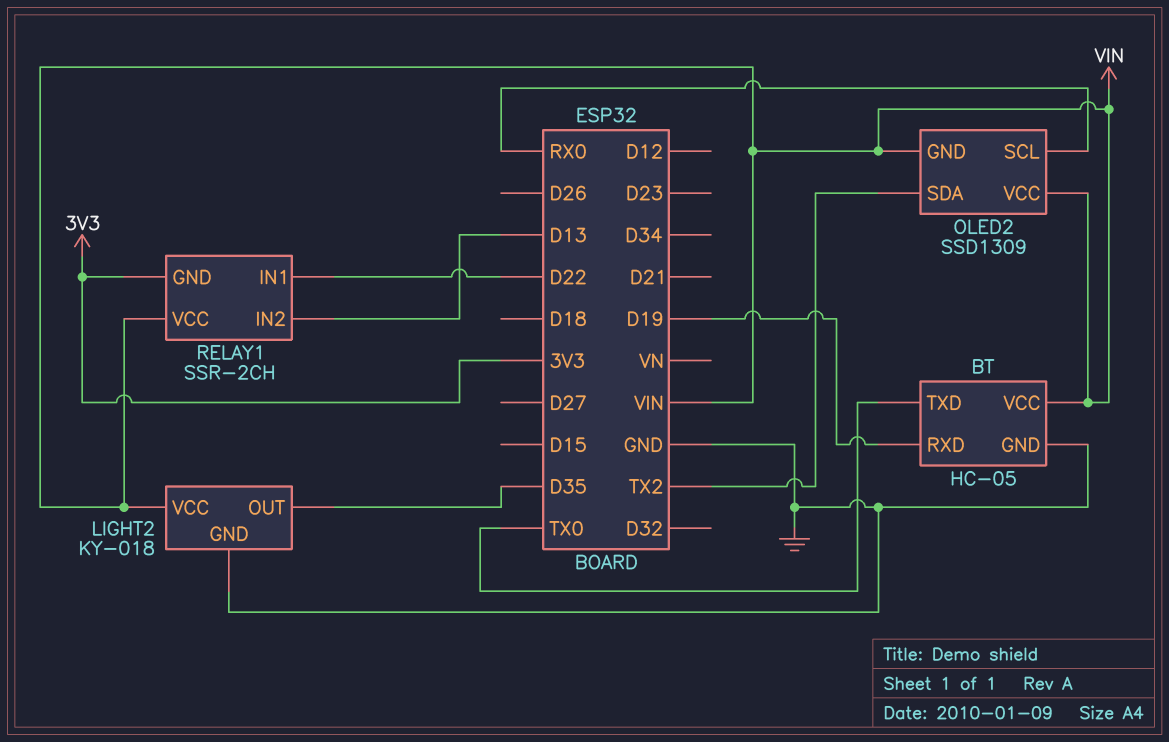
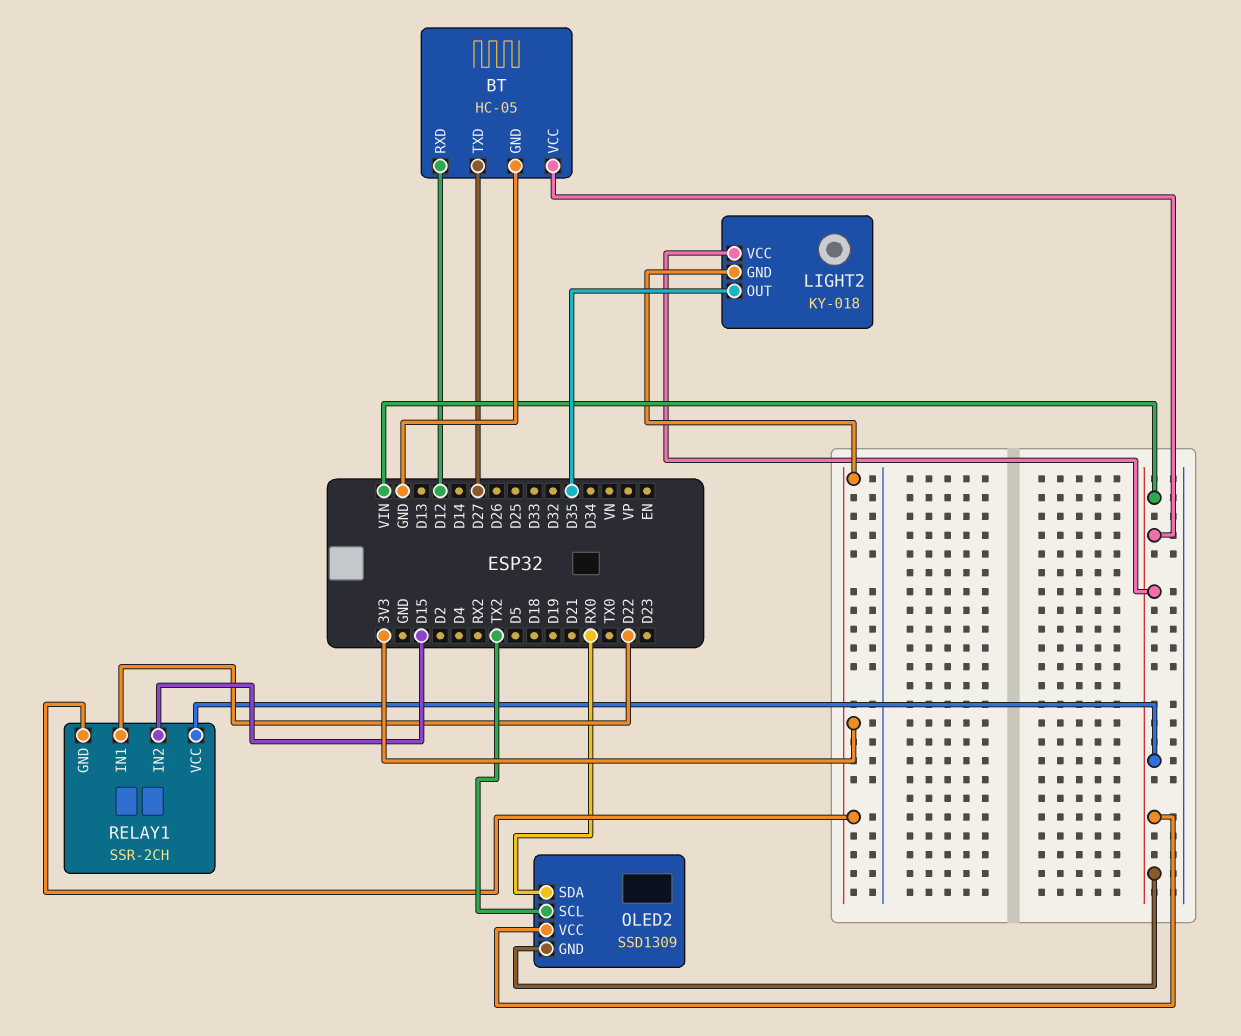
BT pin RXD: D19 -> D12
BT pin TXD: TX0 -> D27
LIGHT2 pin GND: GND -> 3V3
OLED2 pin SCL: RX0 -> TX2
OLED2 pin SDA: TX2 -> RX0
RELAY1 pin IN2: D13 -> D15

